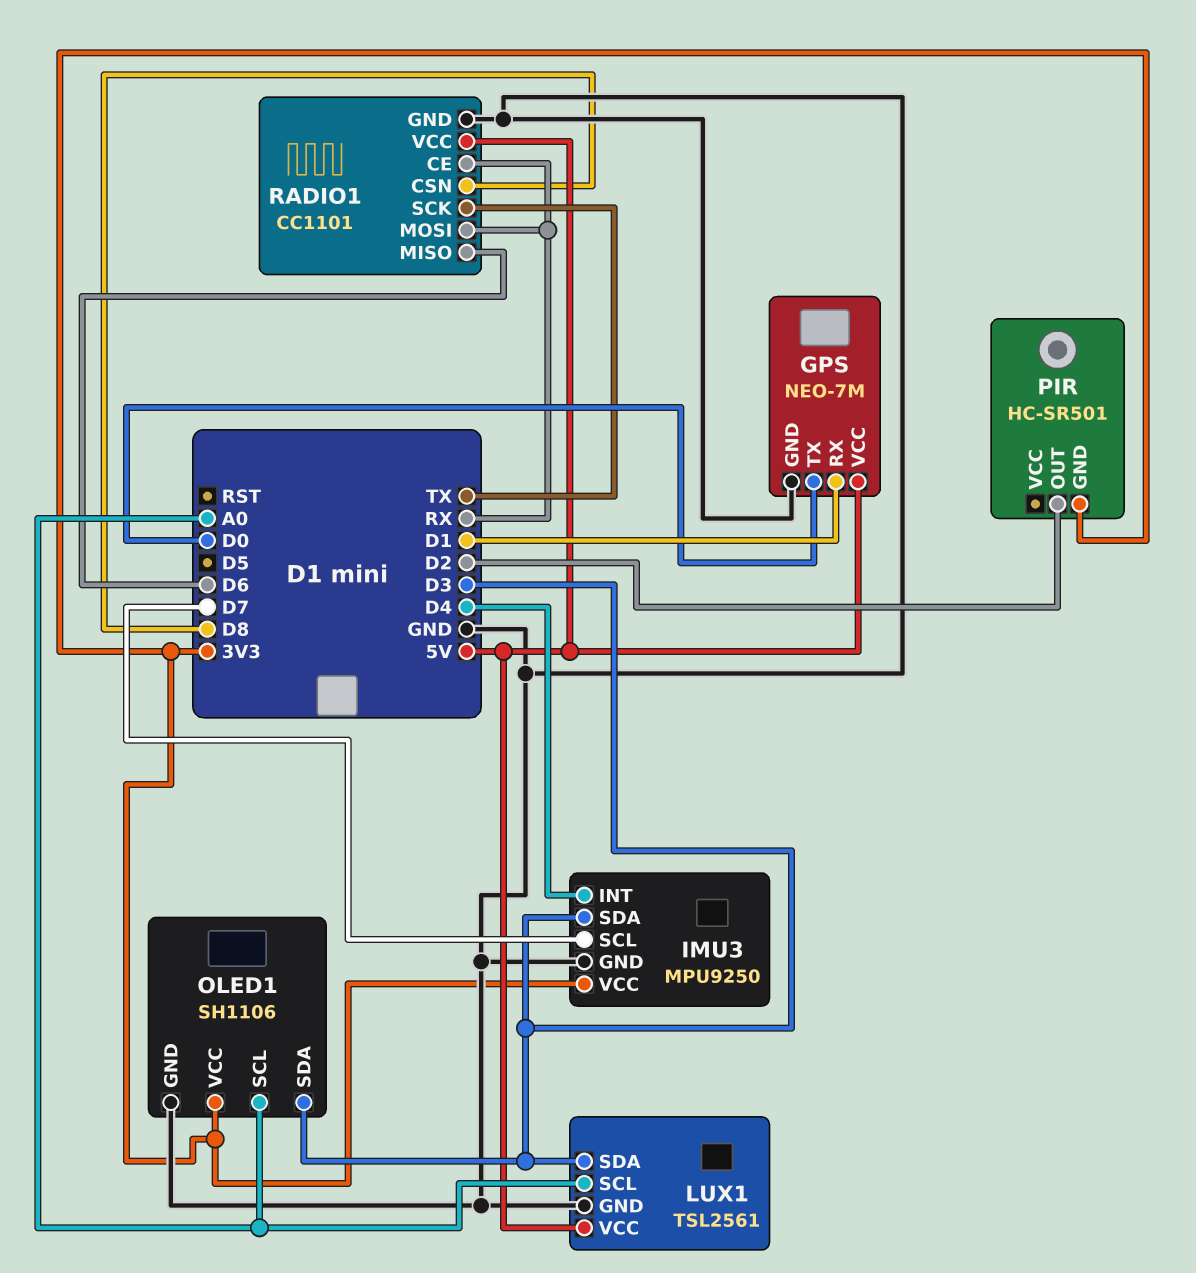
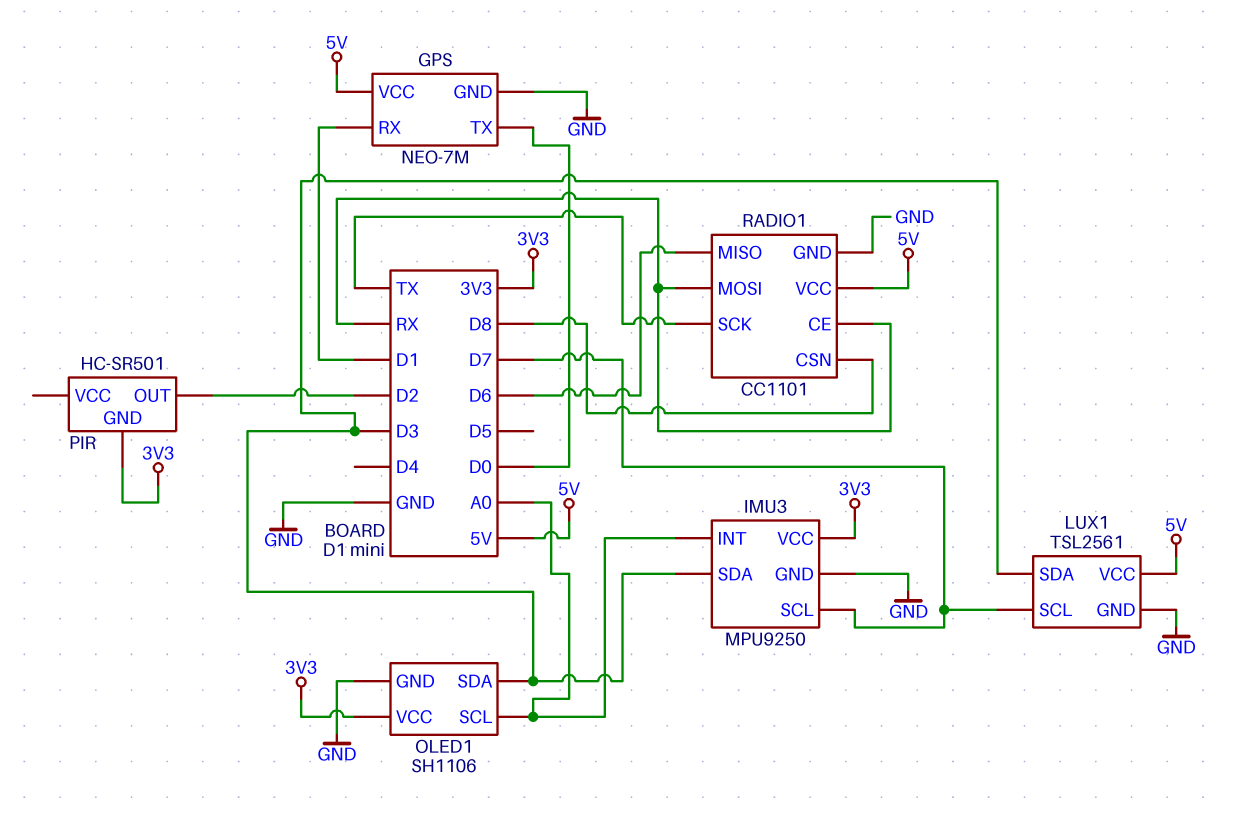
IMU3 pin INT: D4 -> A0
LUX1 pin SCL: A0 -> D7

